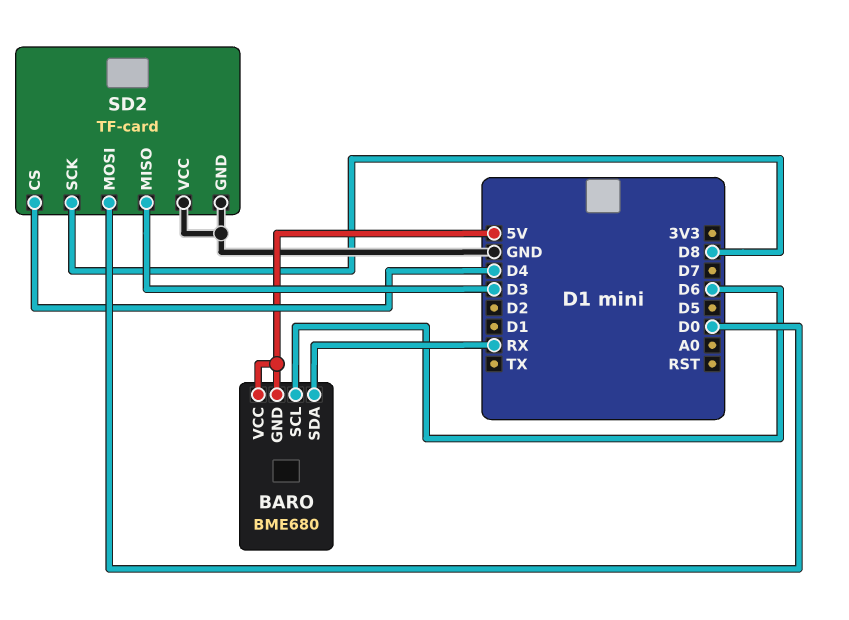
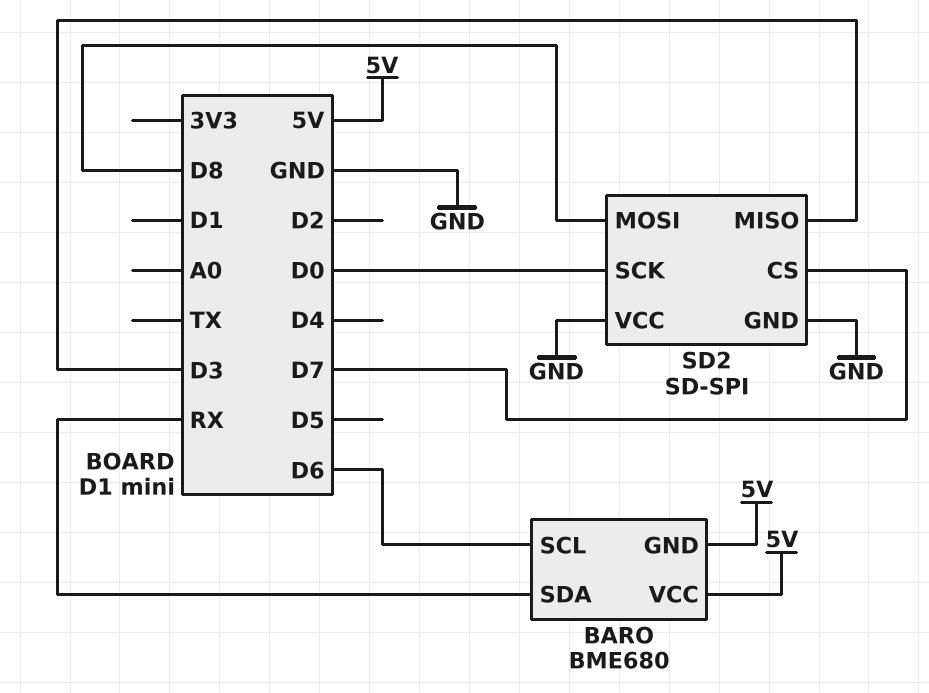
SD2: TF-card -> SD-SPI
SD2 pin CS: D4 -> D7
SD2 pin MOSI: D0 -> D8
SD2 pin SCK: D8 -> D0

